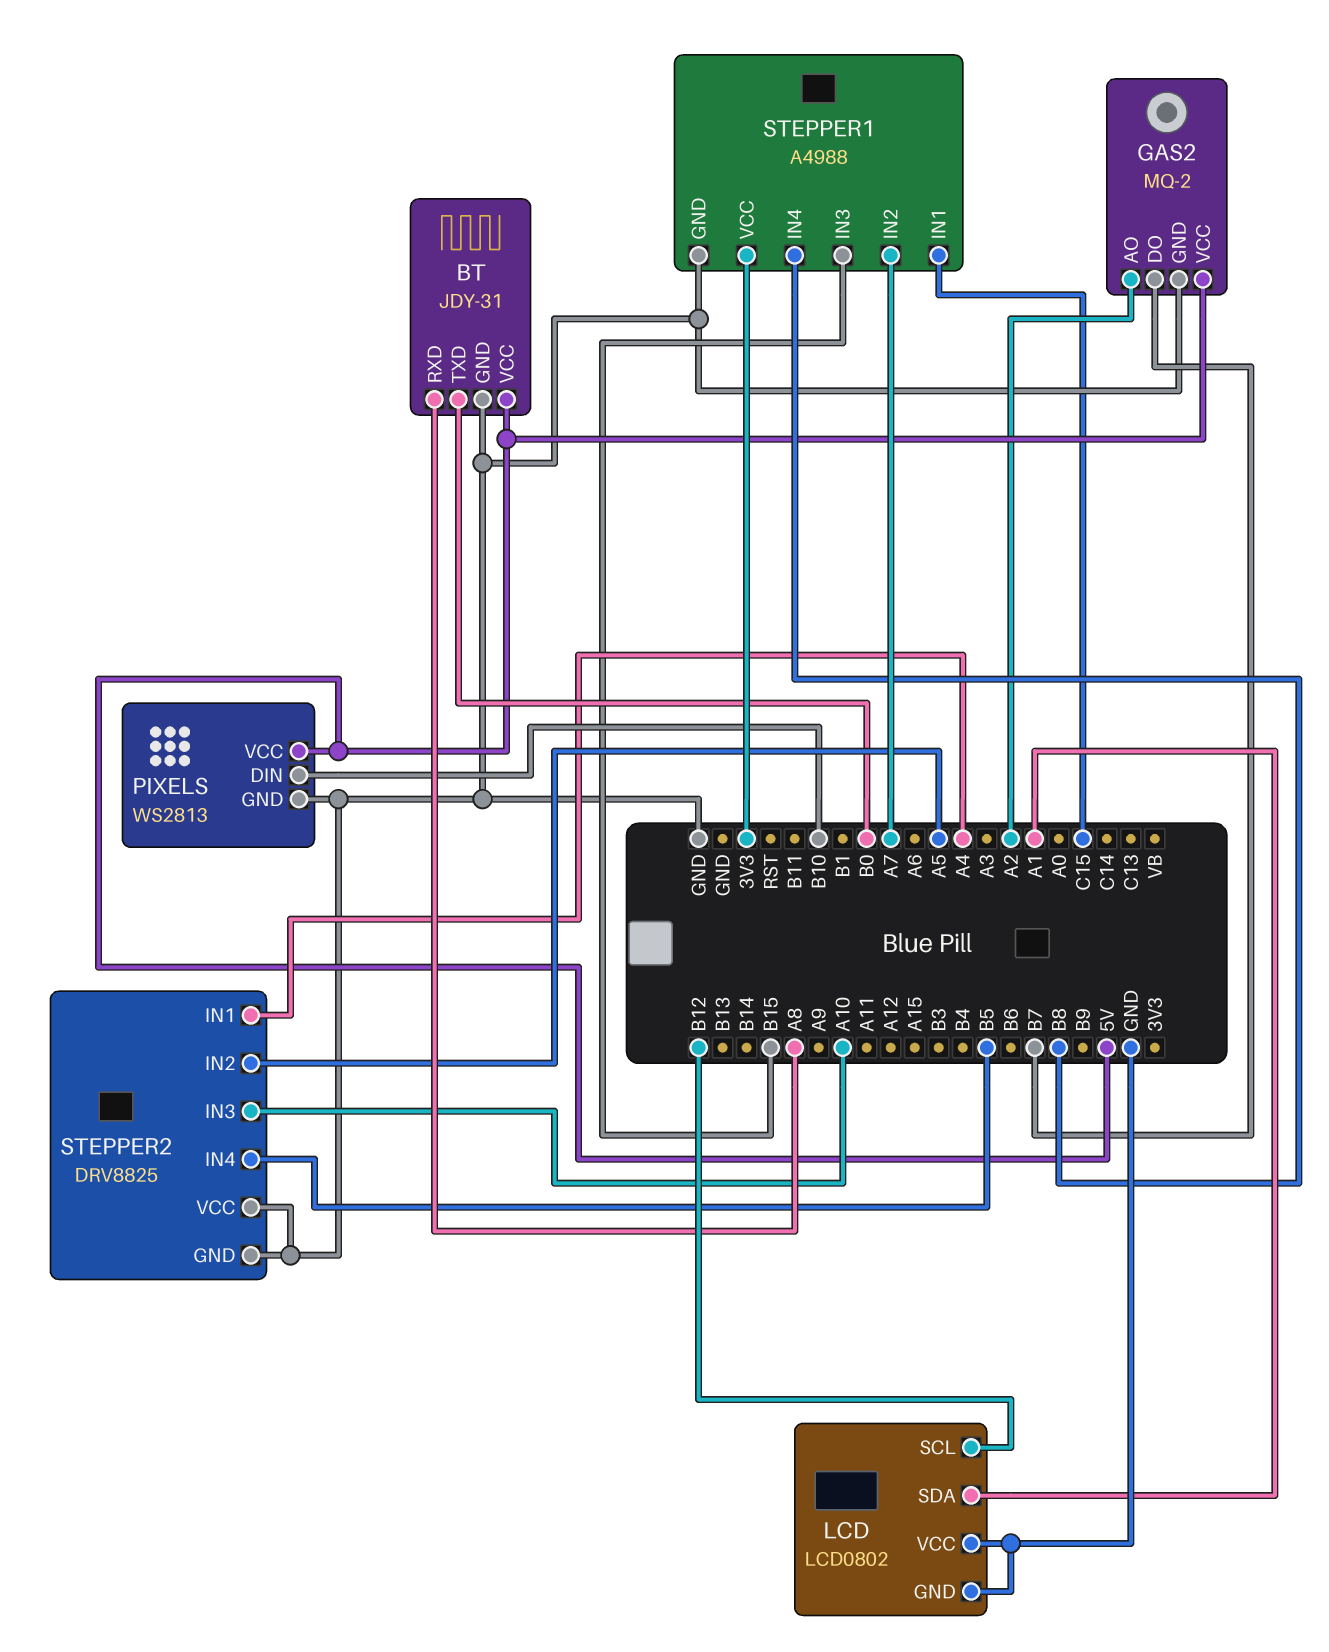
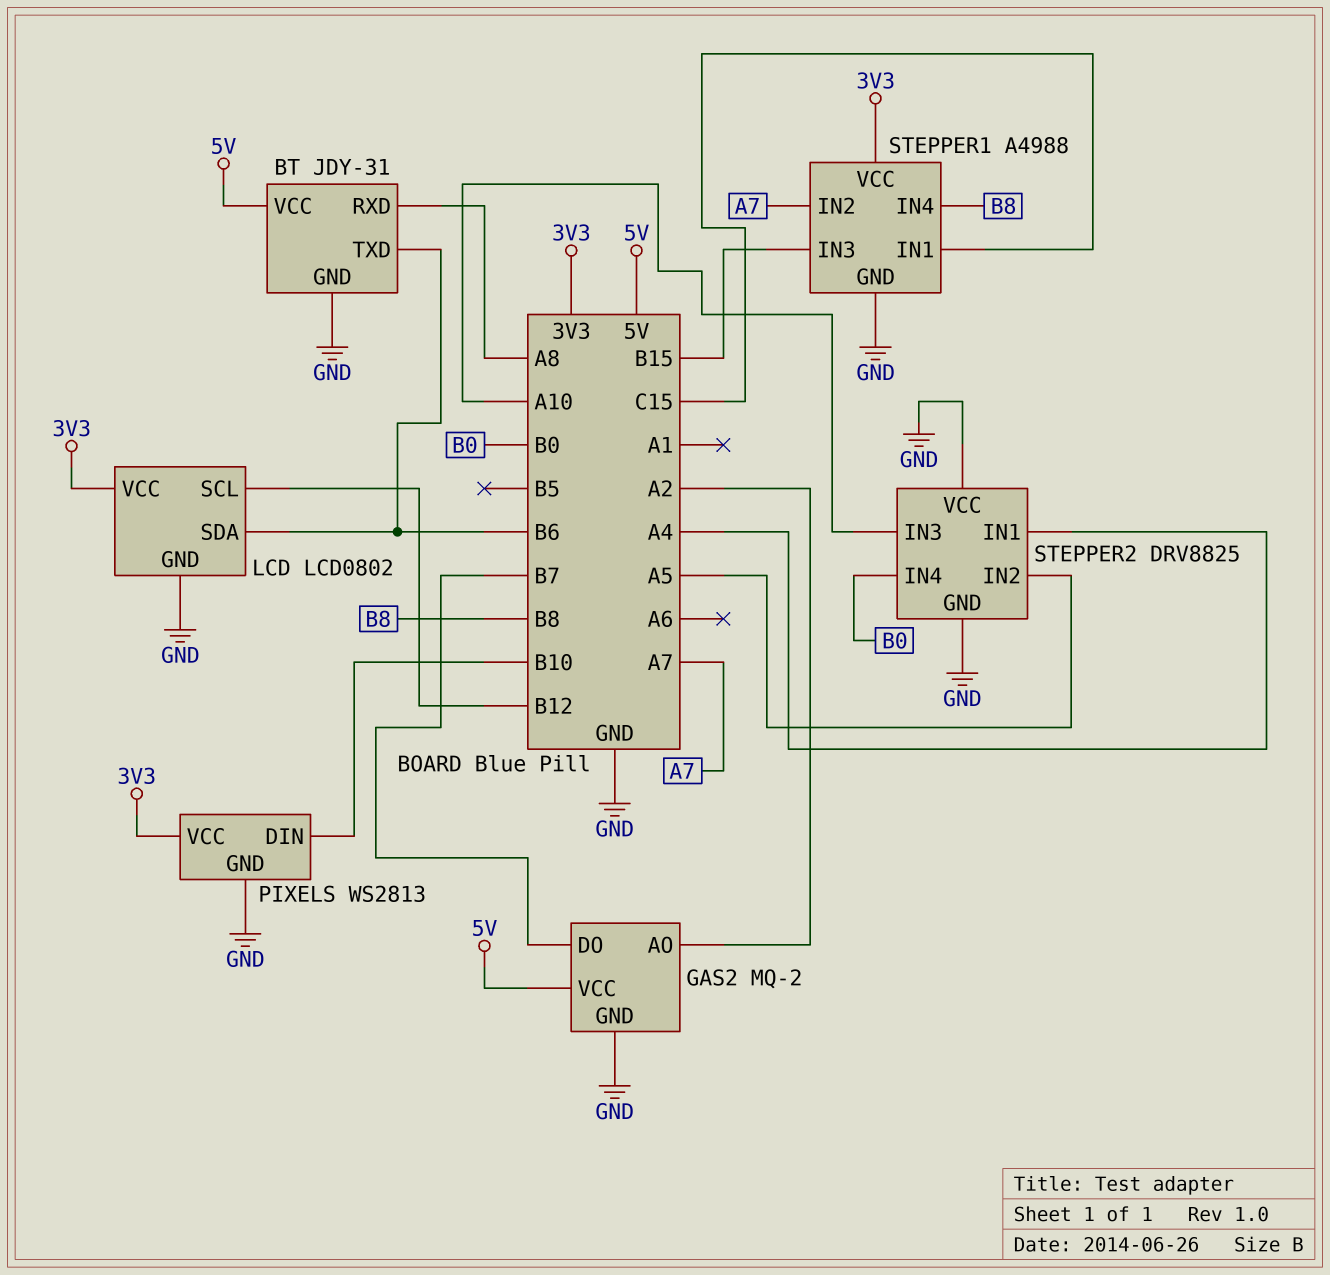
BT pin TXD: B0 -> B6
LCD pin SDA: A1 -> B6
LCD pin VCC: GND -> 3V3
PIXELS pin VCC: 5V -> 3V3
STEPPER2 pin IN4: B5 -> B0

